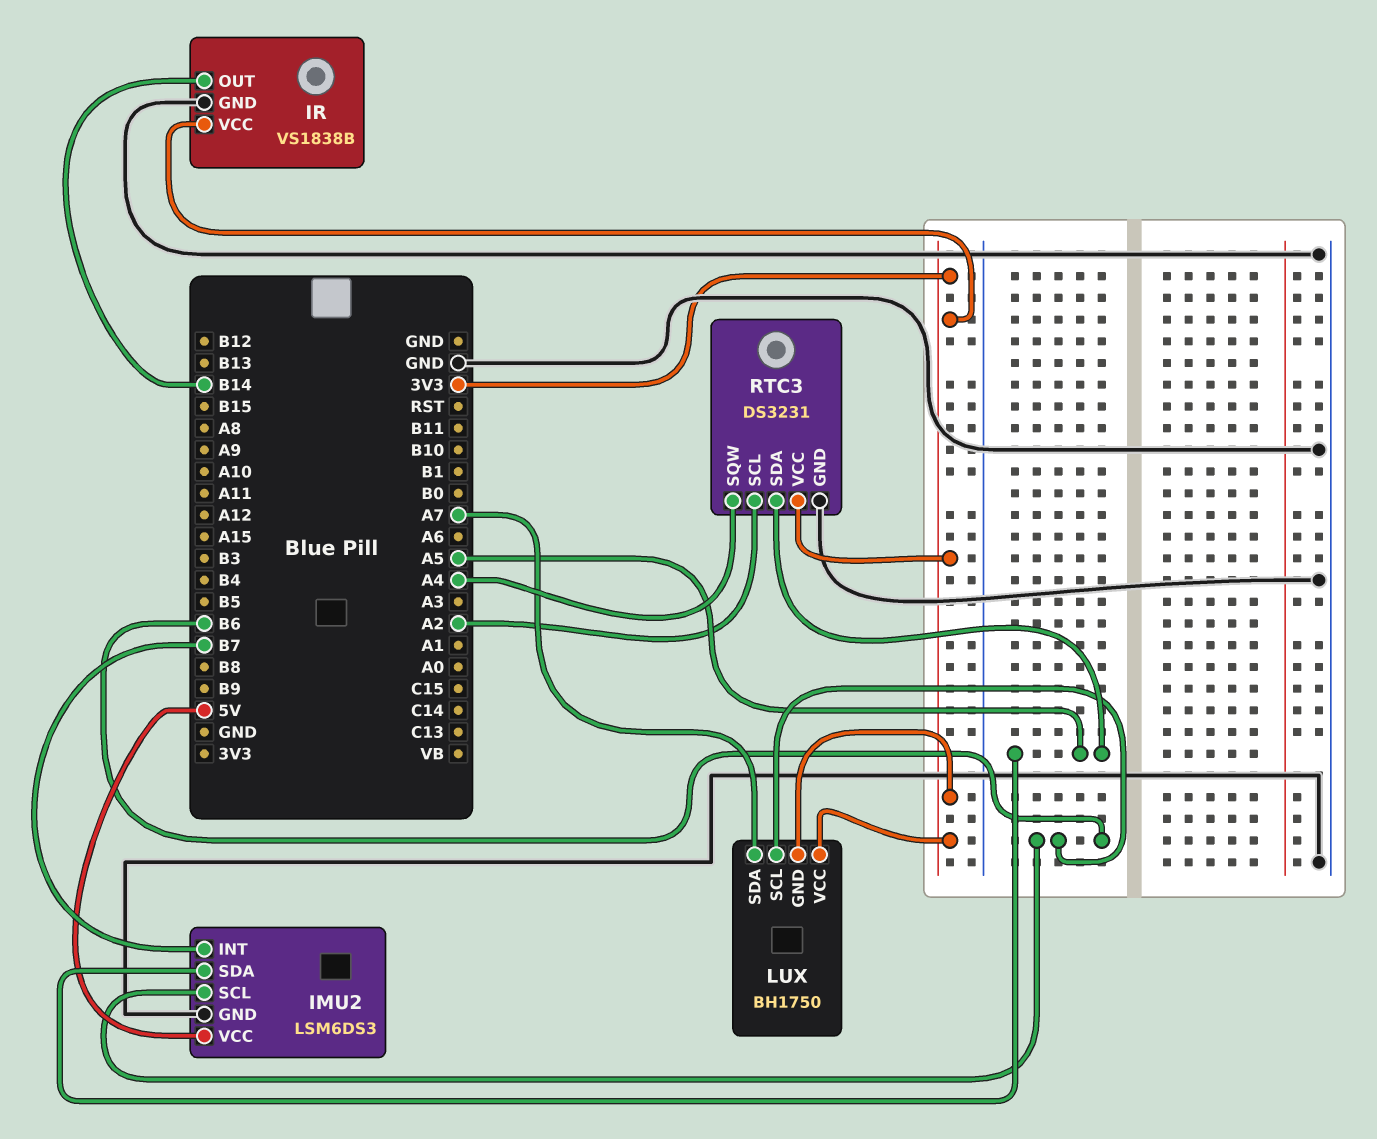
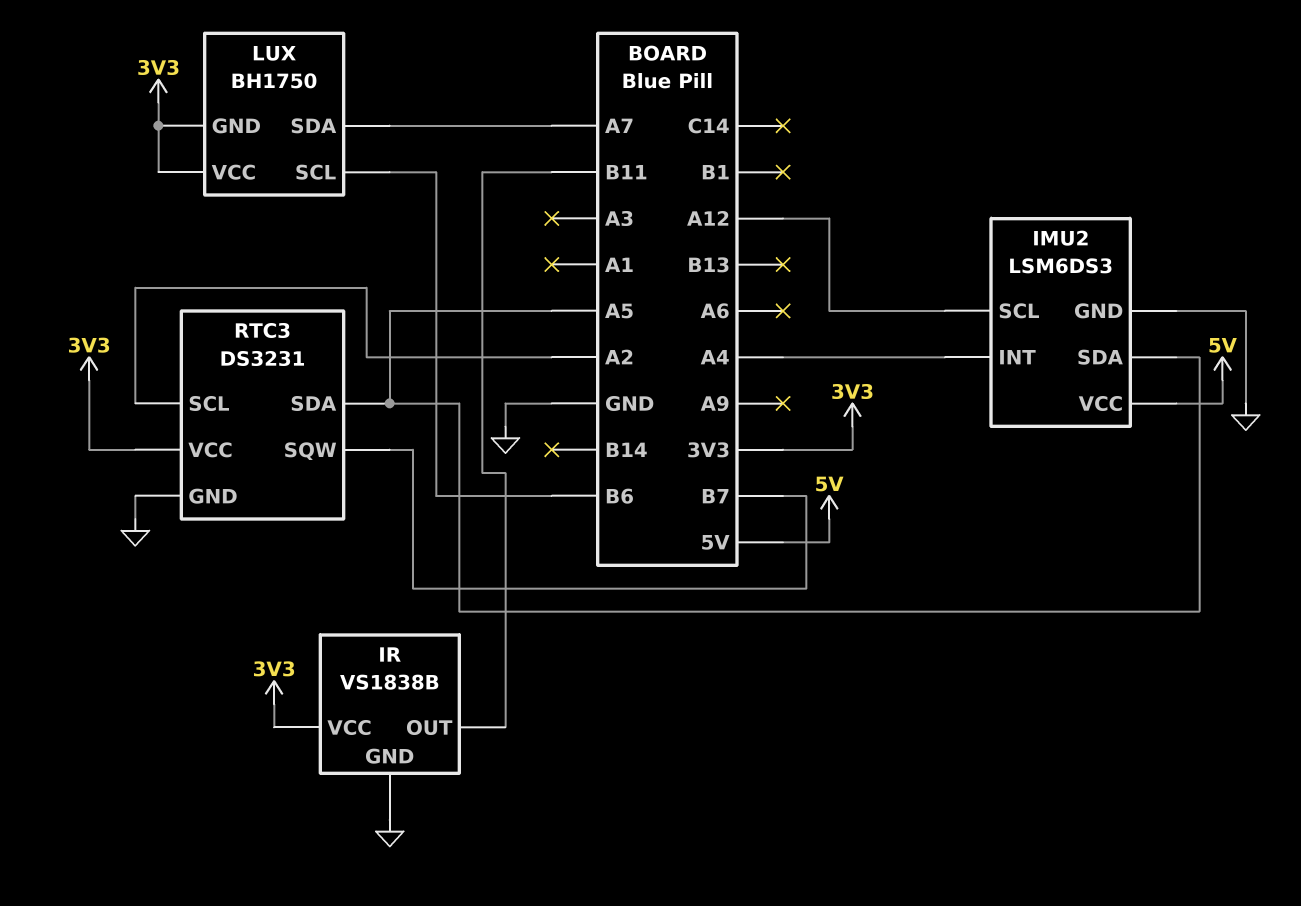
IMU2 pin INT: B7 -> A4
IMU2 pin SCL: B6 -> A12
IR pin OUT: B14 -> B11
RTC3 pin SQW: A4 -> B7

